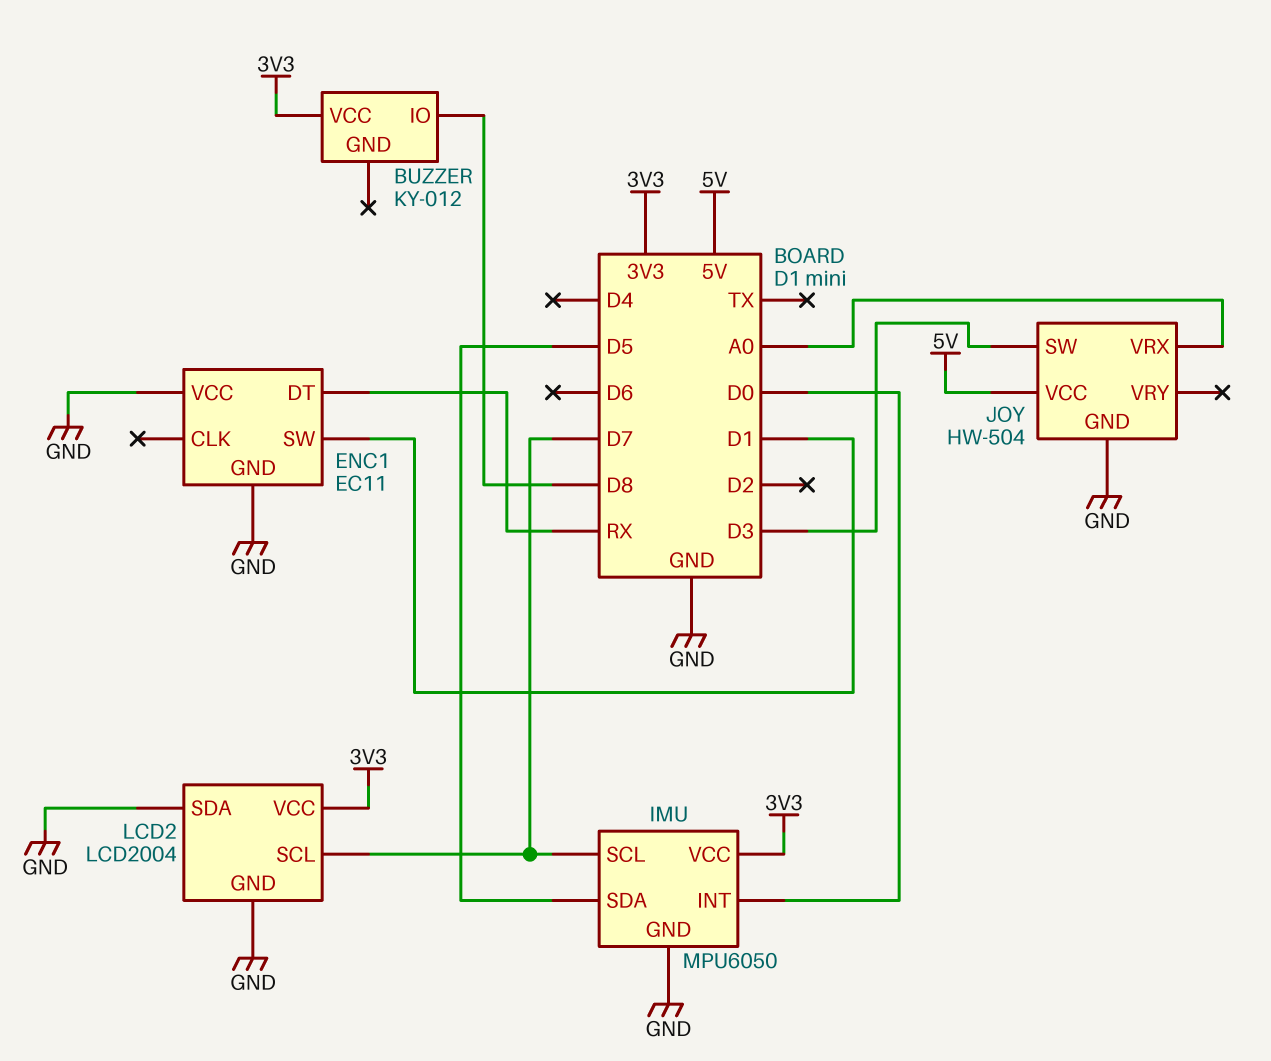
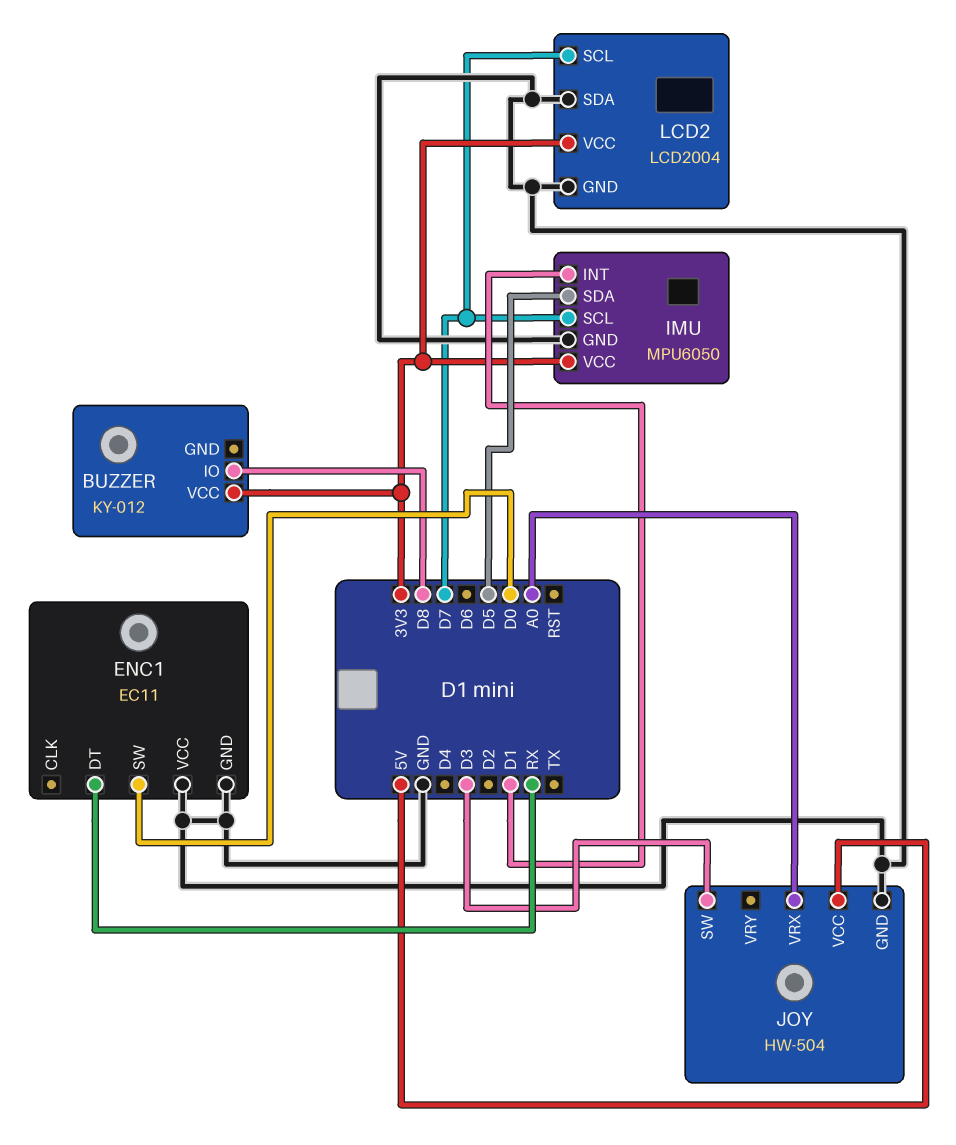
ENC1 pin SW: D1 -> D0
IMU pin INT: D0 -> D1

